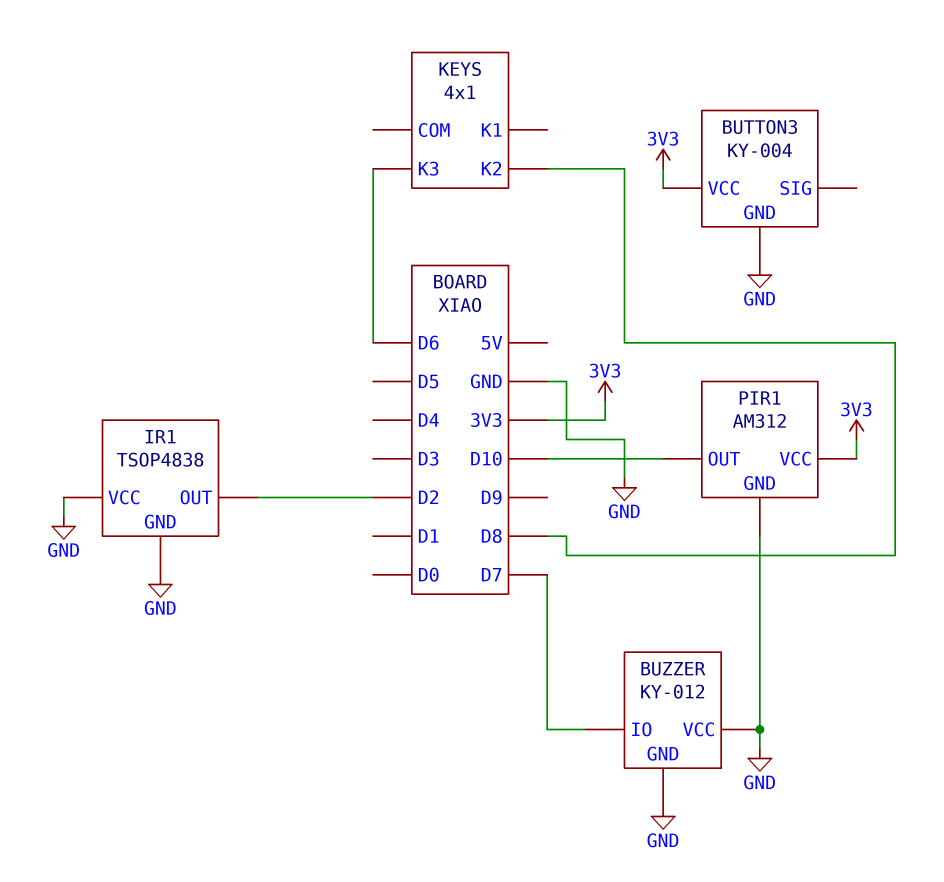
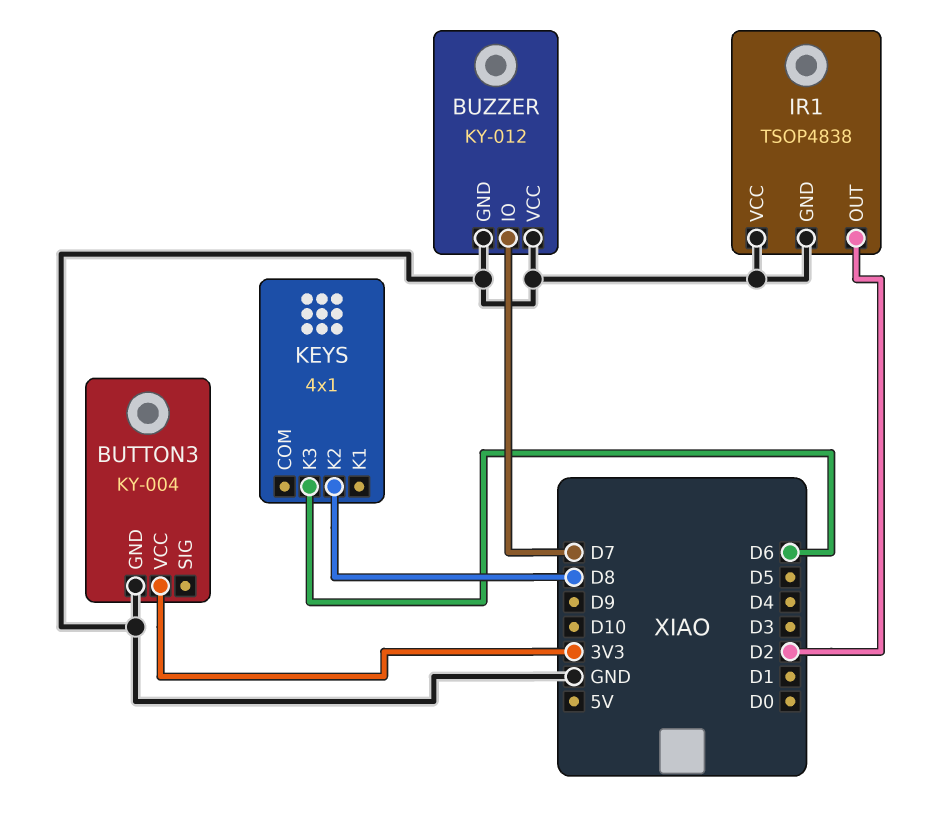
PIR1: AM312 -> none
PIR1 pin GND: GND -> none
PIR1 pin OUT: D10 -> none
PIR1 pin VCC: 3V3 -> none

